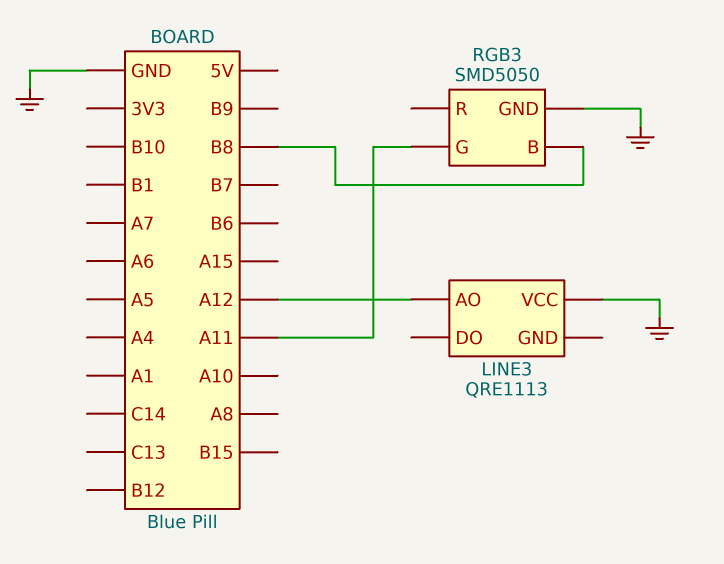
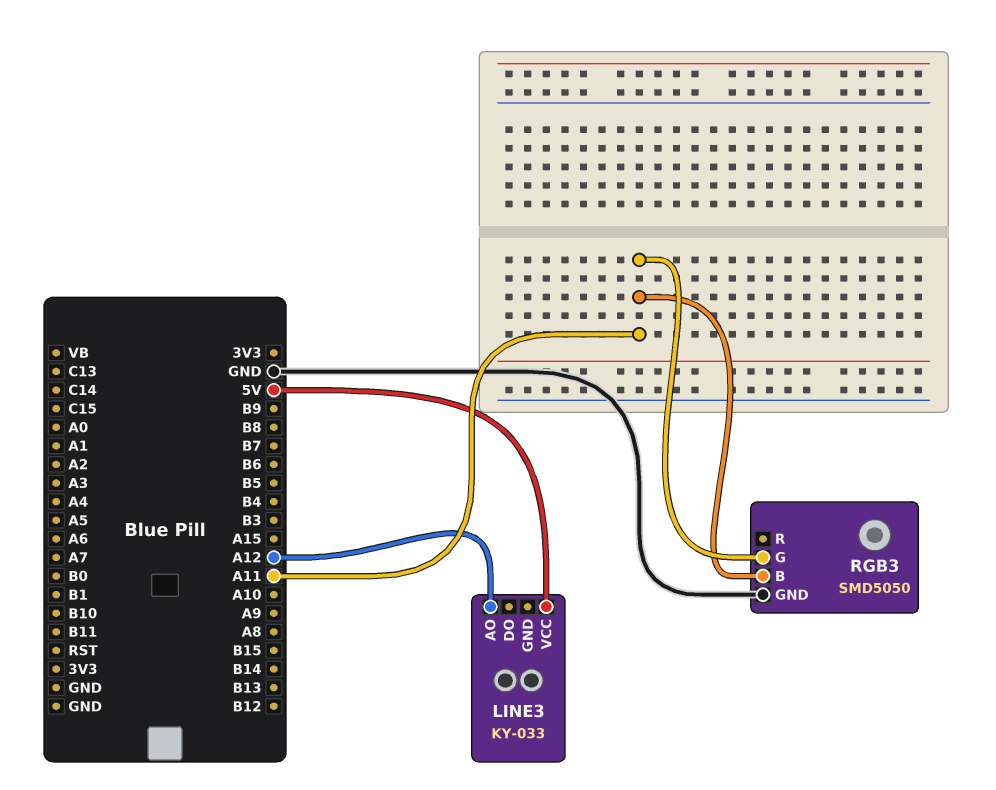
LINE3: QRE1113 -> KY-033
LINE3 pin VCC: GND -> 5V
RGB3 pin B: B8 -> A11

